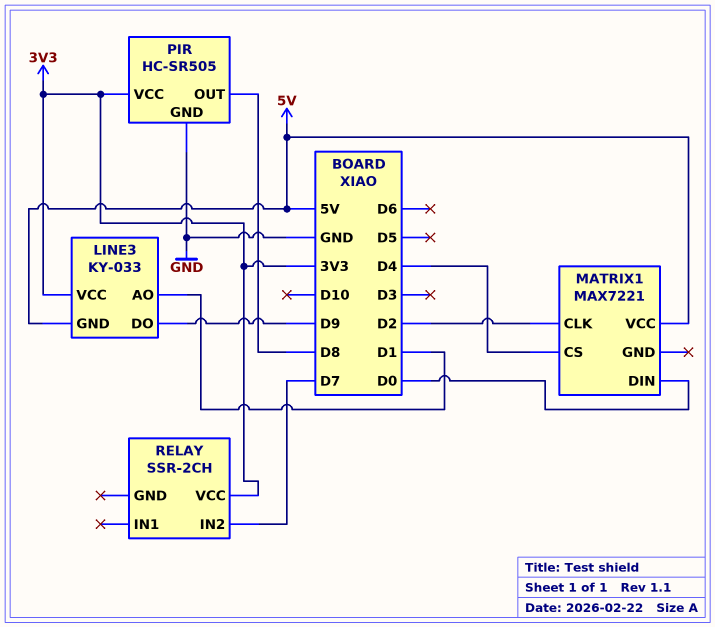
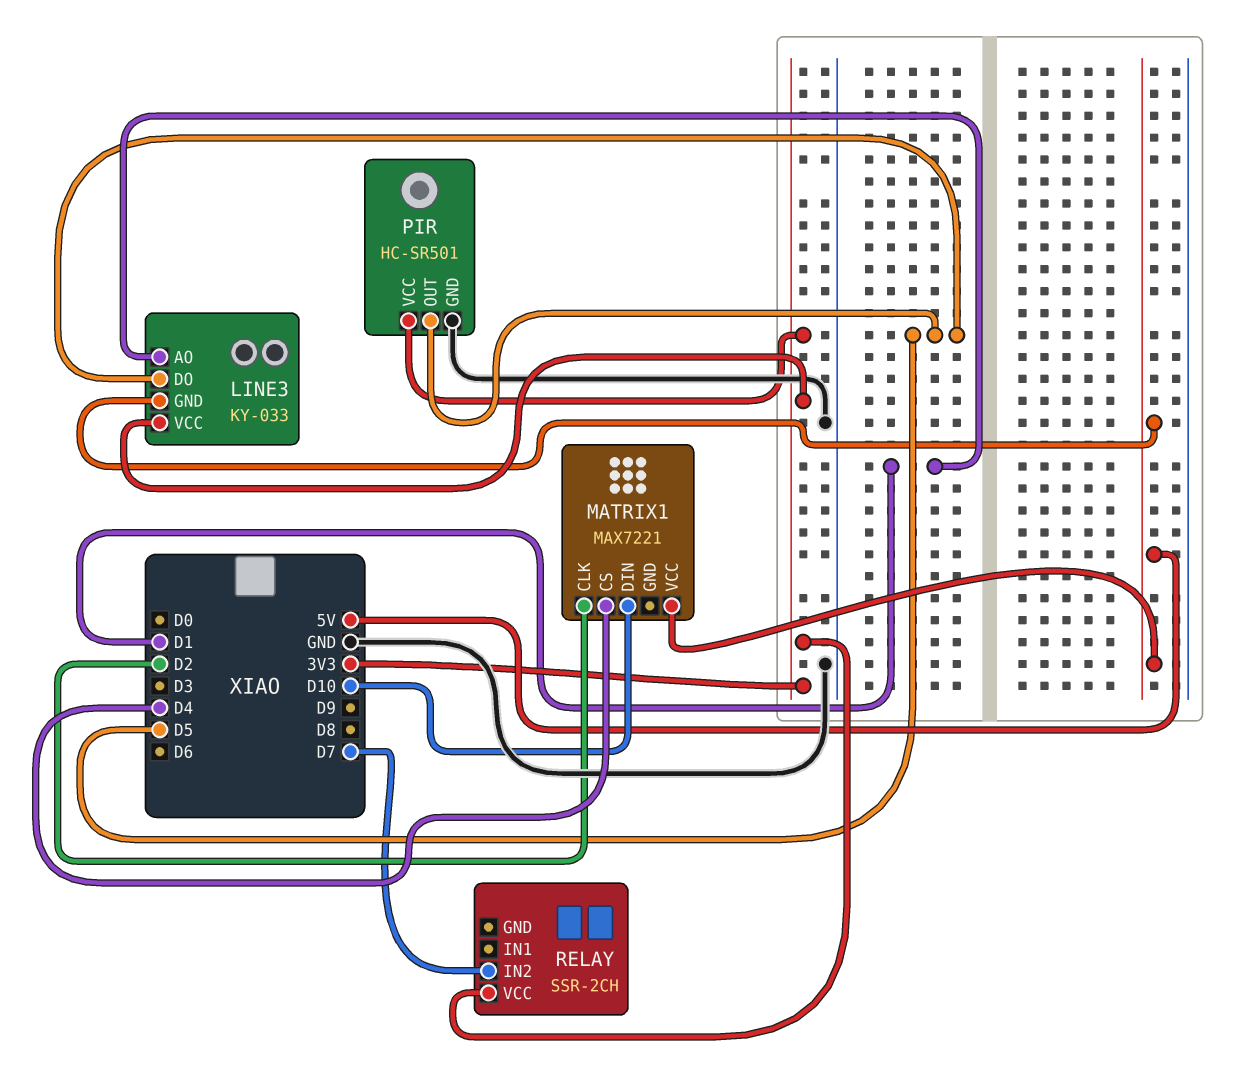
LINE3 pin DO: D9 -> D5
MATRIX1 pin DIN: D0 -> D10
PIR: HC-SR505 -> HC-SR501
PIR pin OUT: D8 -> D5

